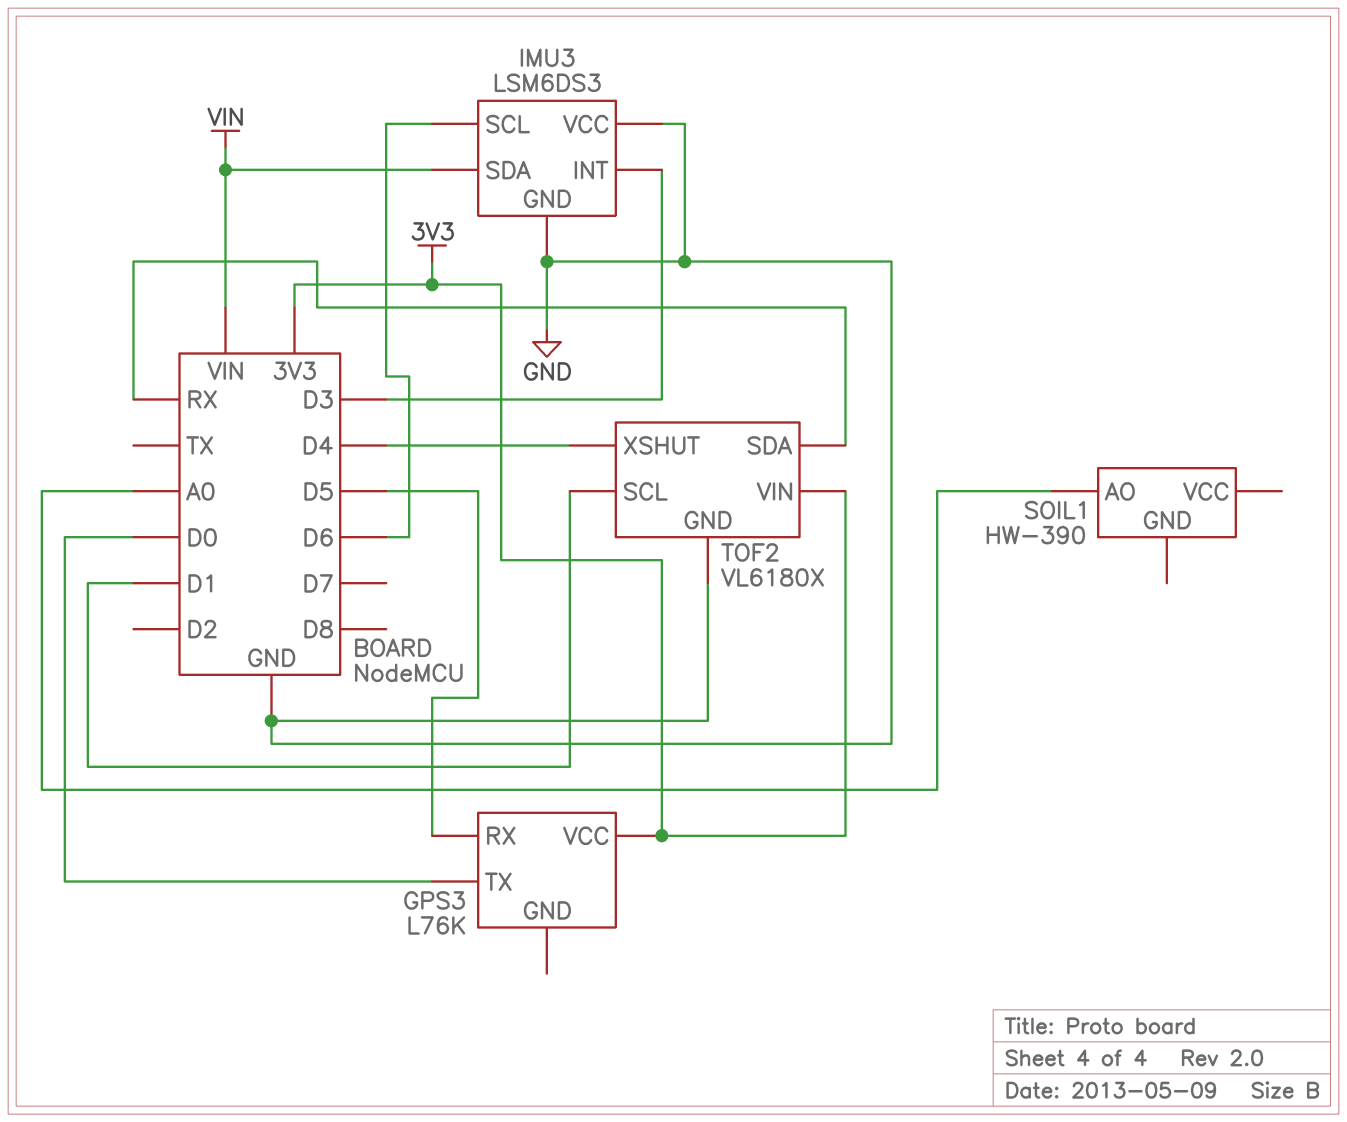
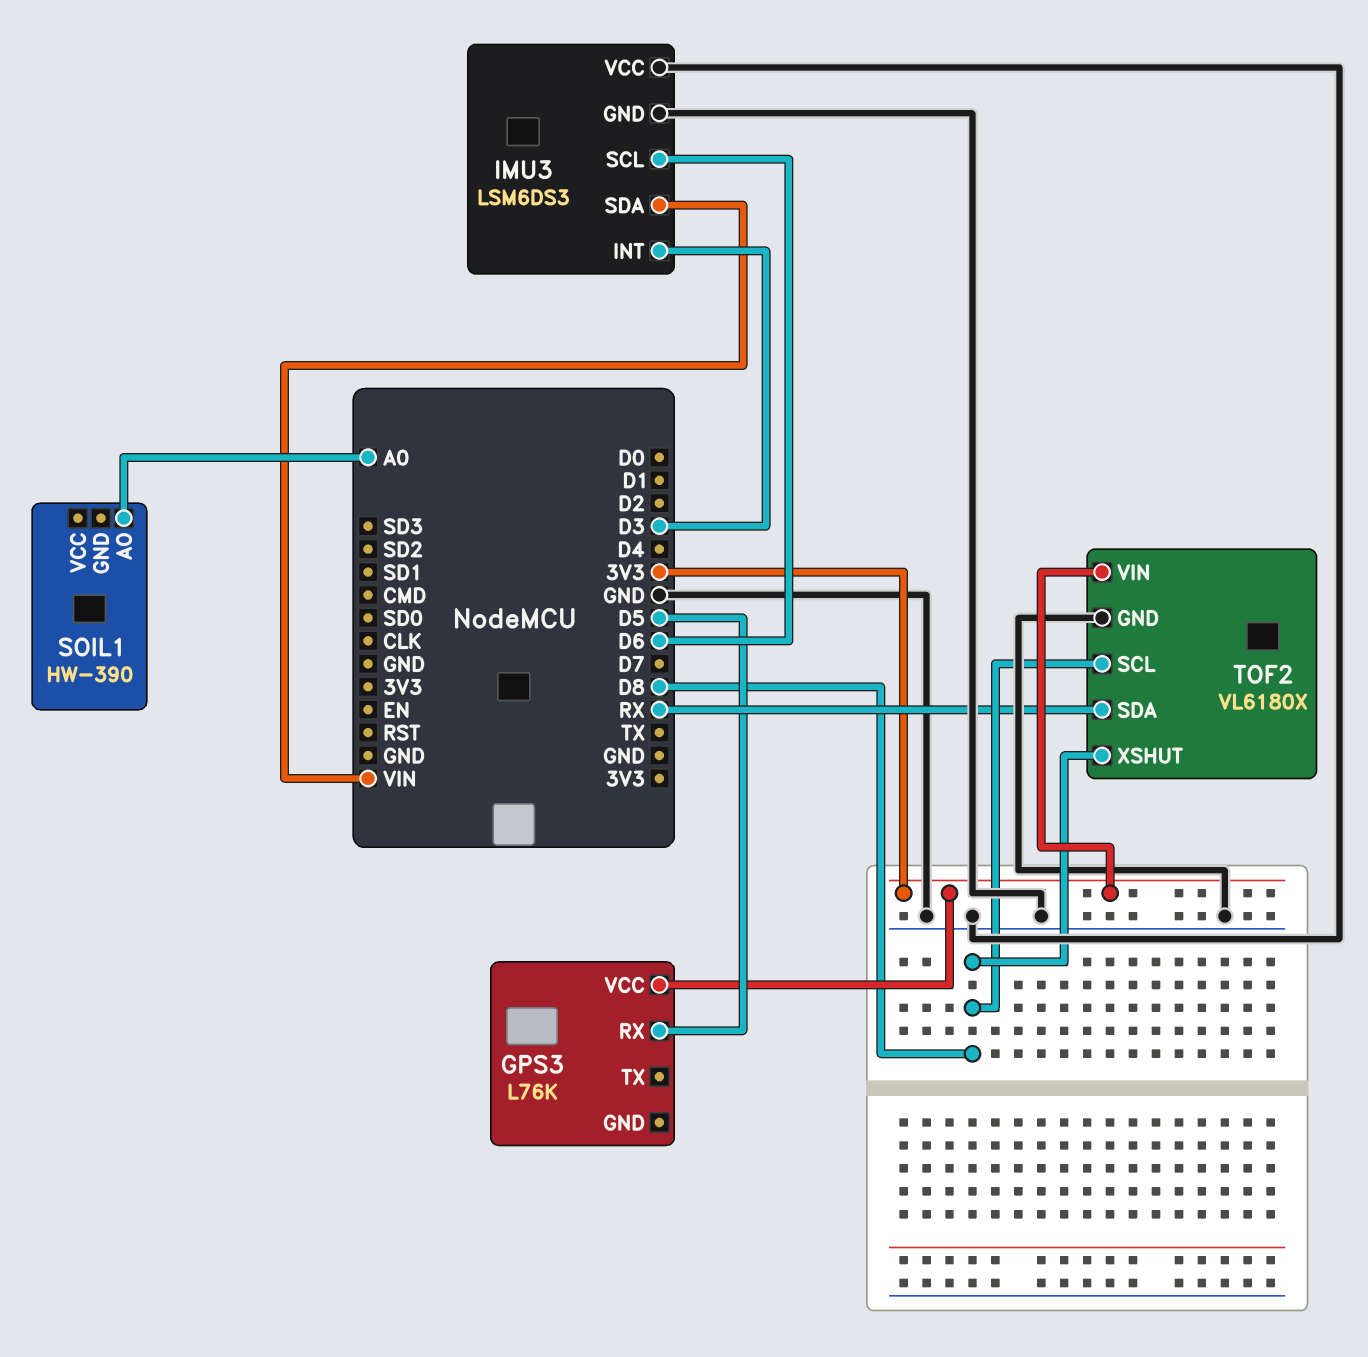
GPS3 pin TX: D0 -> none
TOF2 pin SCL: D1 -> D8
TOF2 pin XSHUT: D4 -> D8

